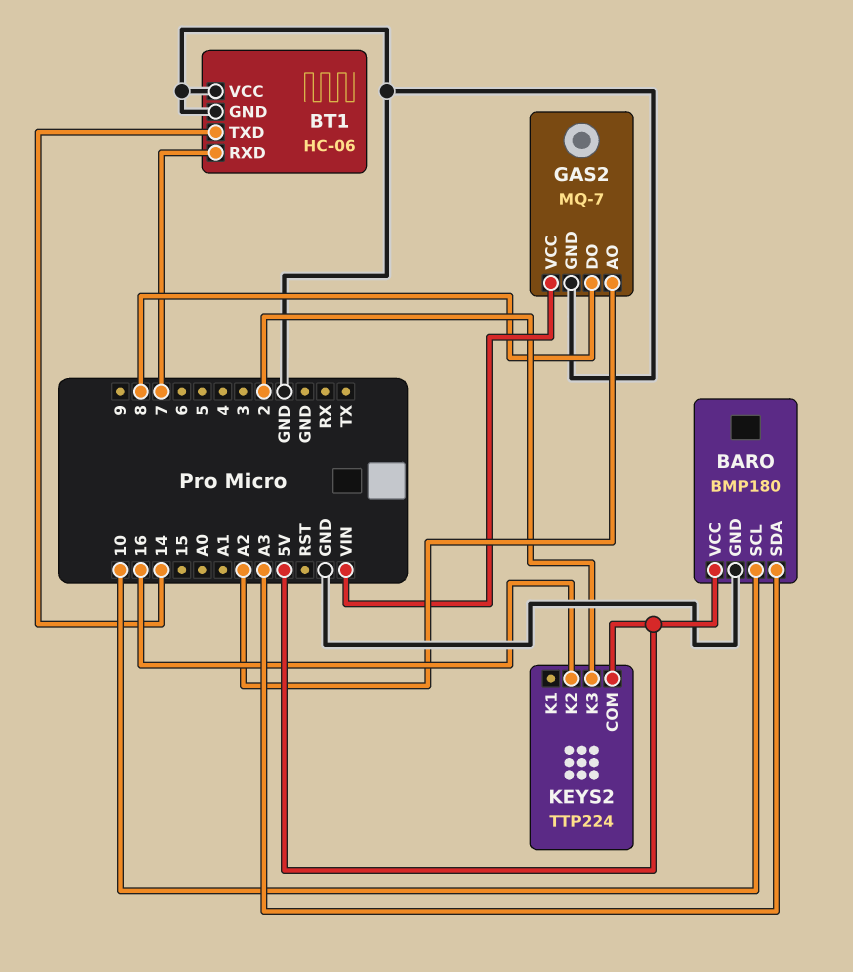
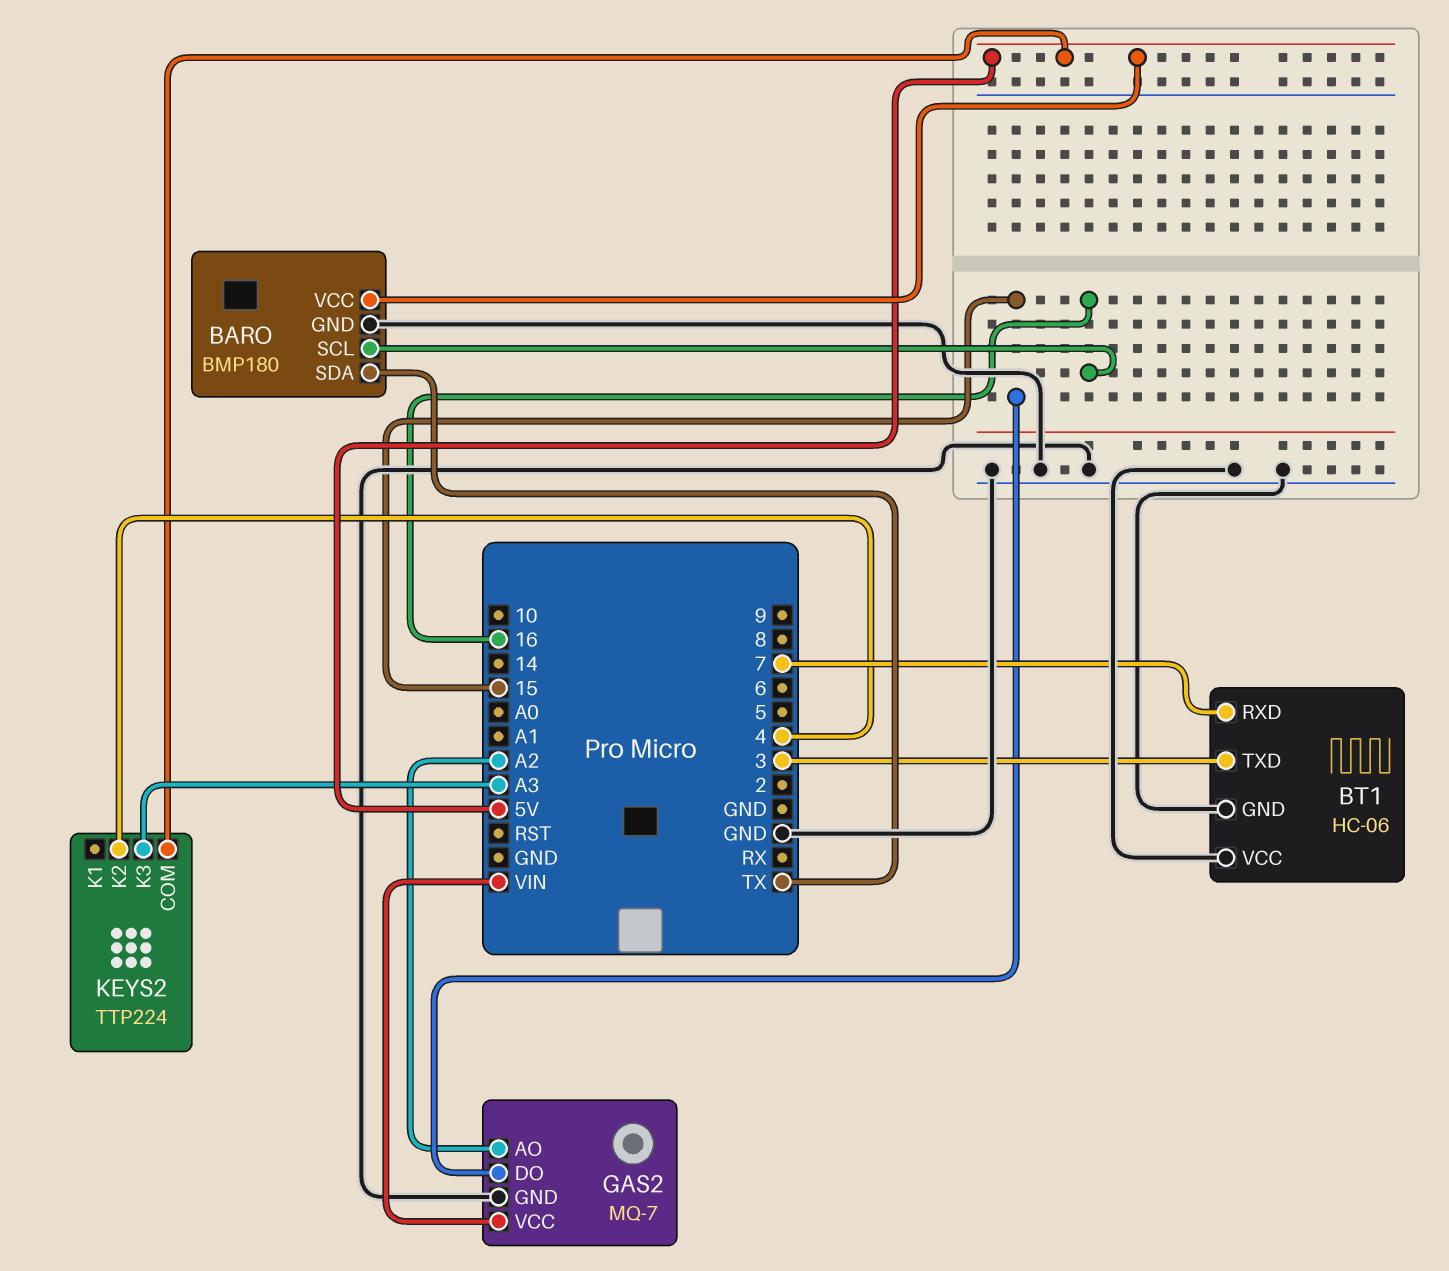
BARO pin SCL: 10 -> 16
BARO pin SDA: A3 -> TX
BT1 pin TXD: 14 -> 3
GAS2 pin DO: 8 -> 15
KEYS2 pin K2: 16 -> 4
KEYS2 pin K3: 2 -> A3

